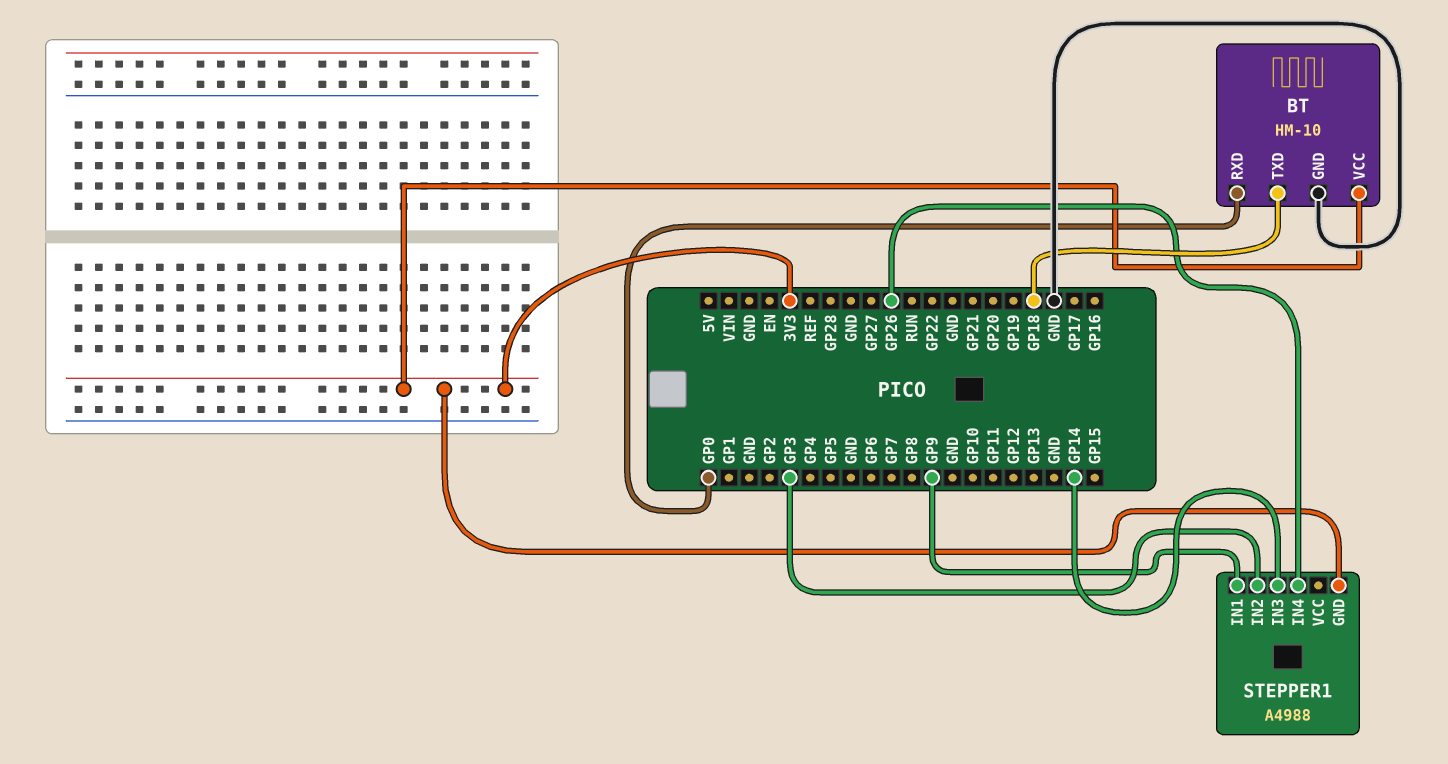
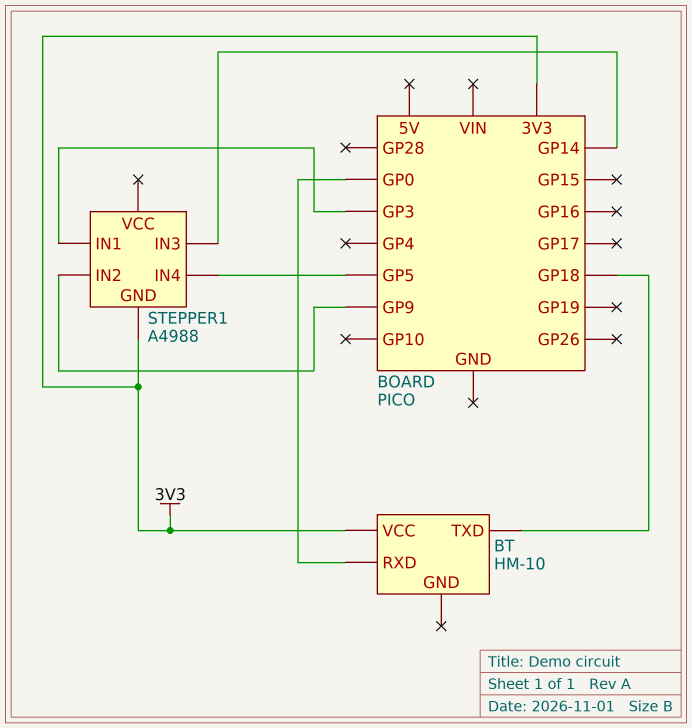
BT pin GND: GND -> none
STEPPER1 pin IN1: GP9 -> GP3
STEPPER1 pin IN2: GP3 -> GP9
STEPPER1 pin IN4: GP26 -> GP5

